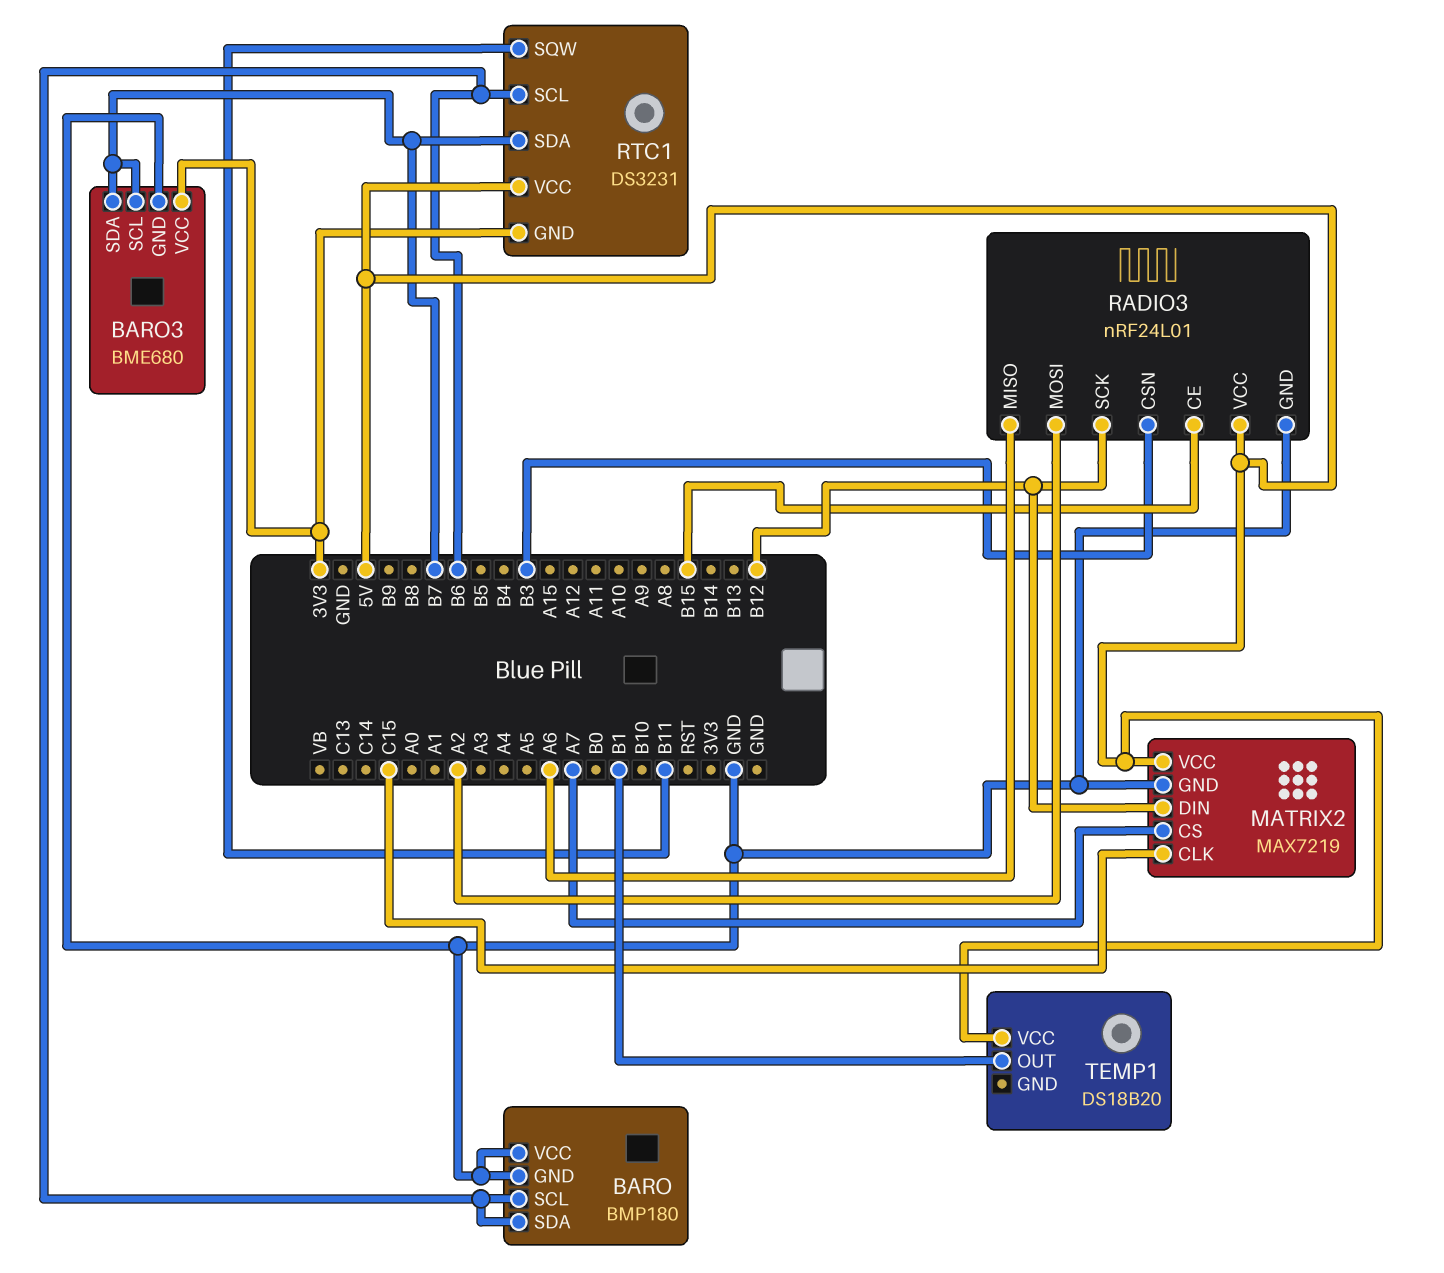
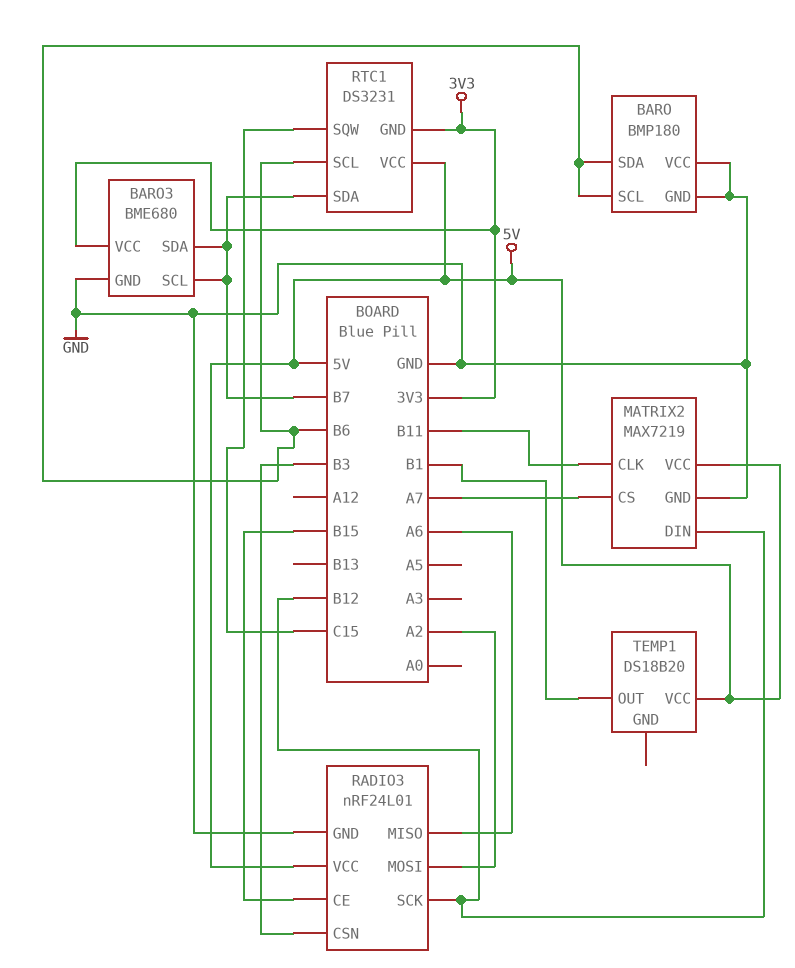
MATRIX2 pin CLK: C15 -> B11
RTC1 pin SQW: B11 -> C15

